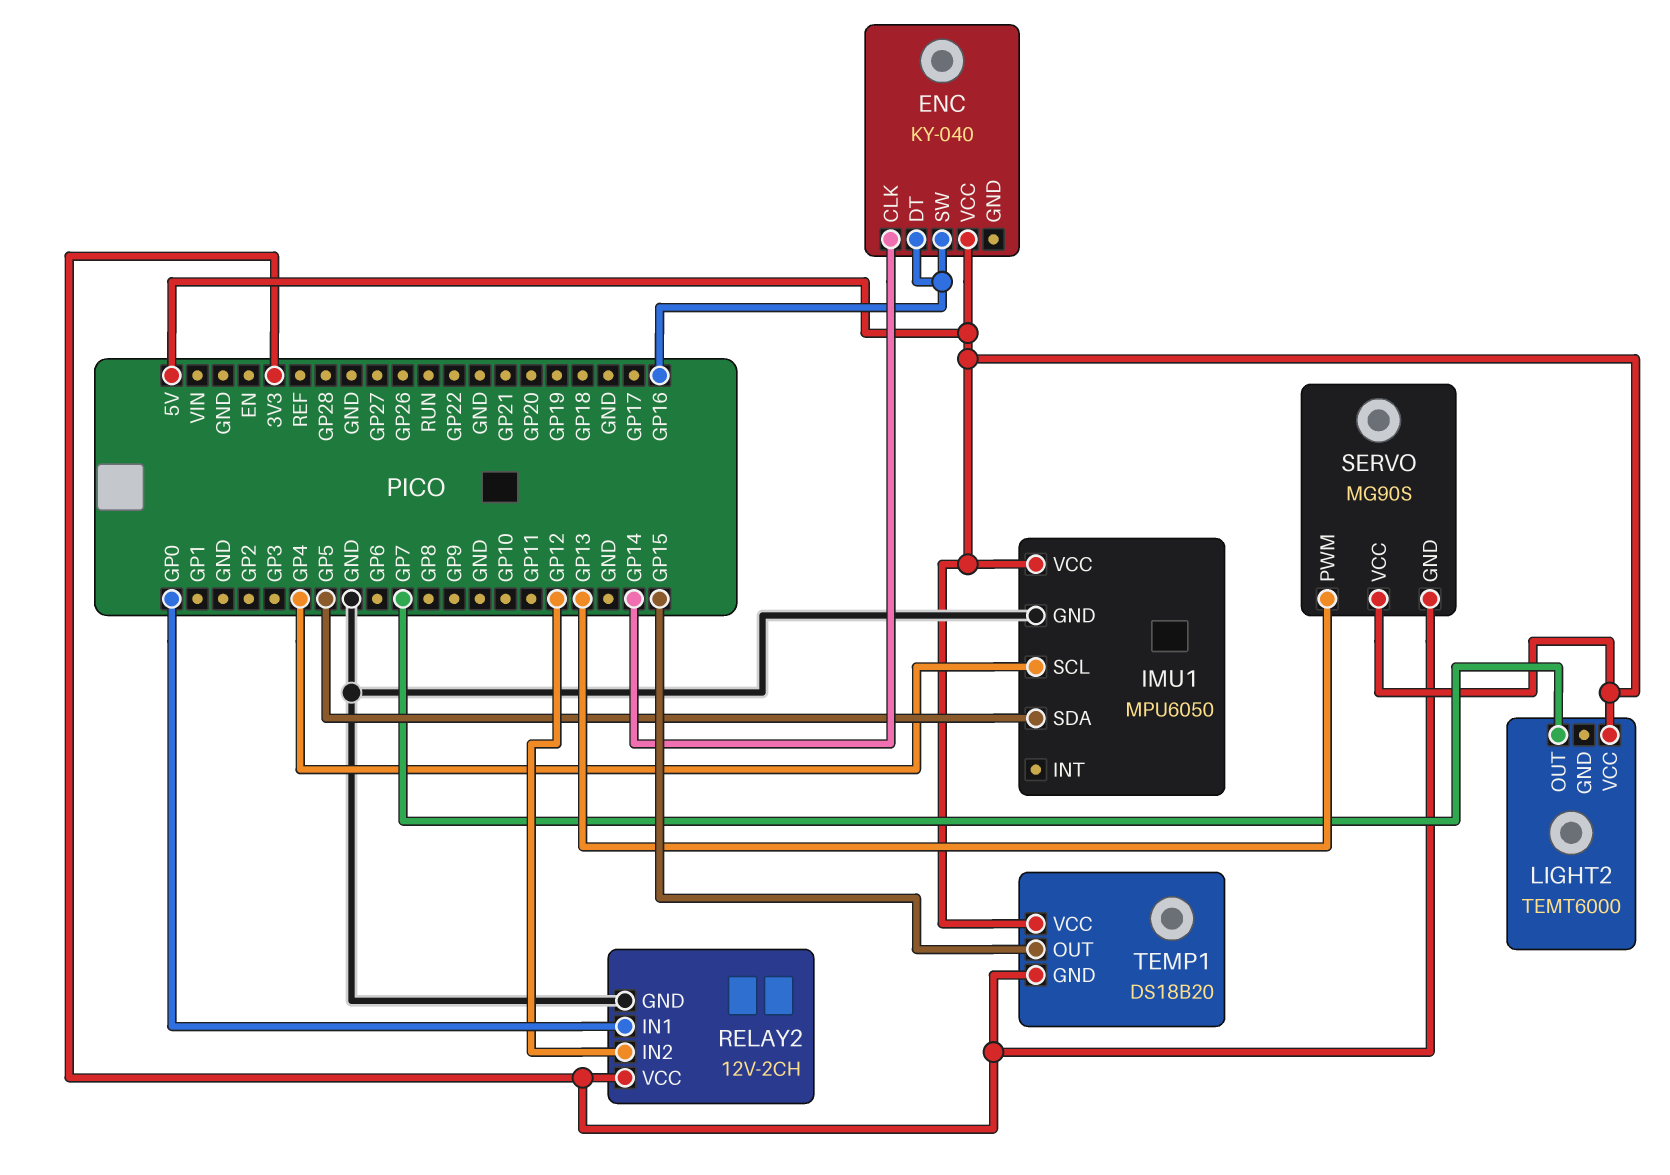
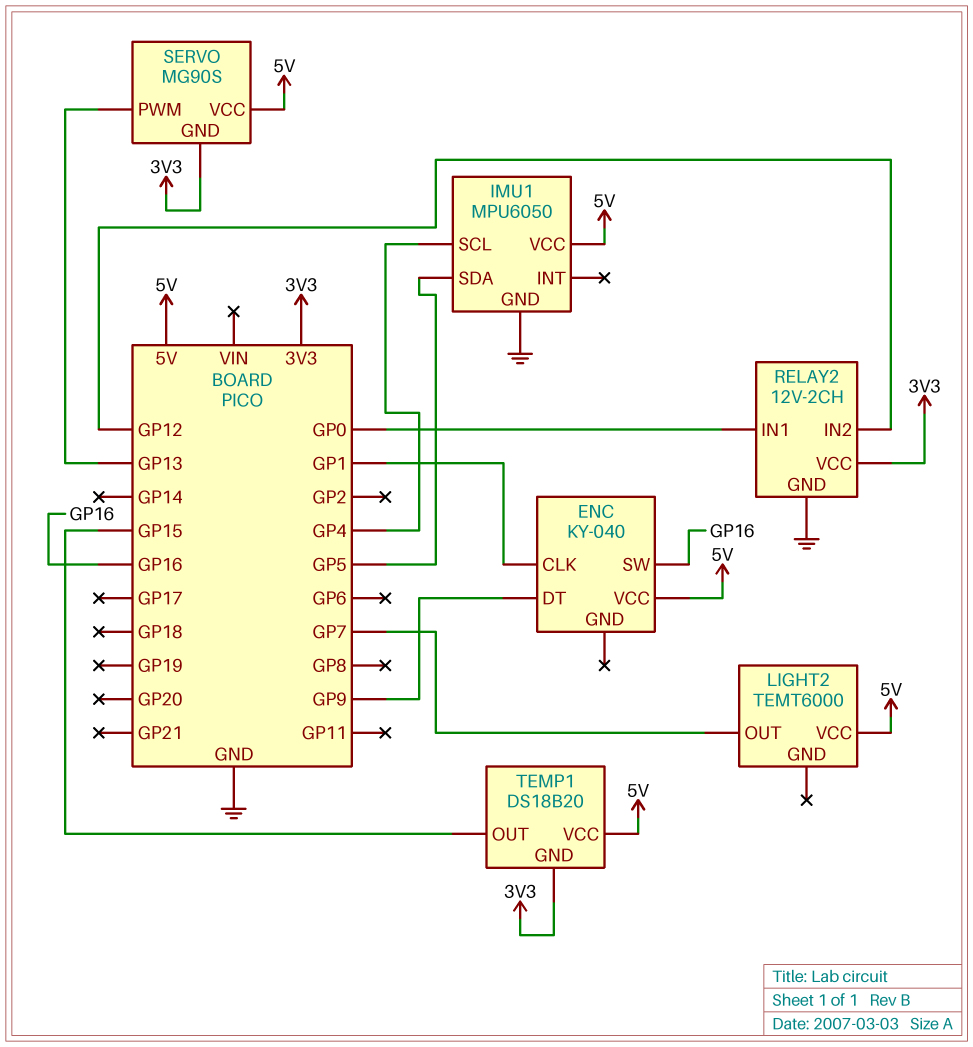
ENC pin CLK: GP14 -> GP1
ENC pin DT: GP16 -> GP9

